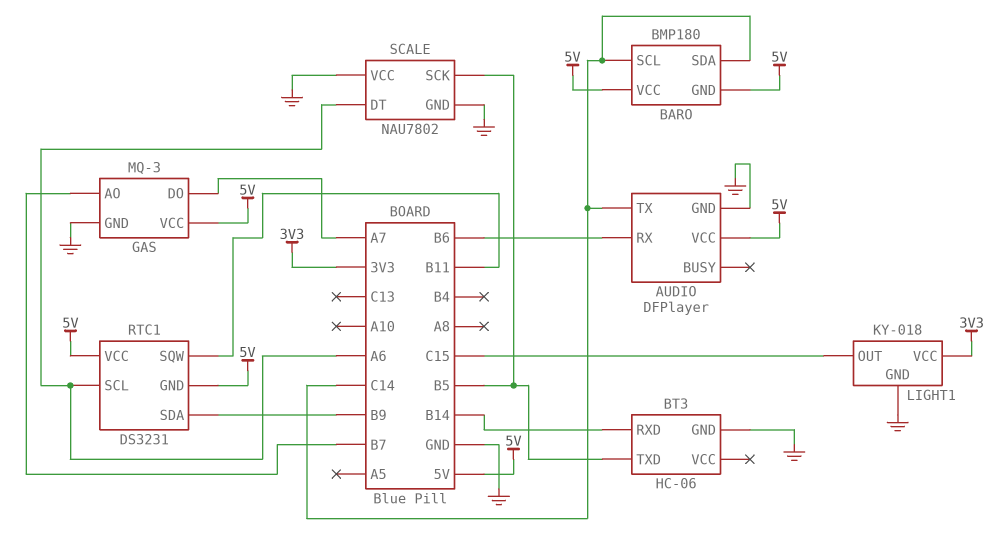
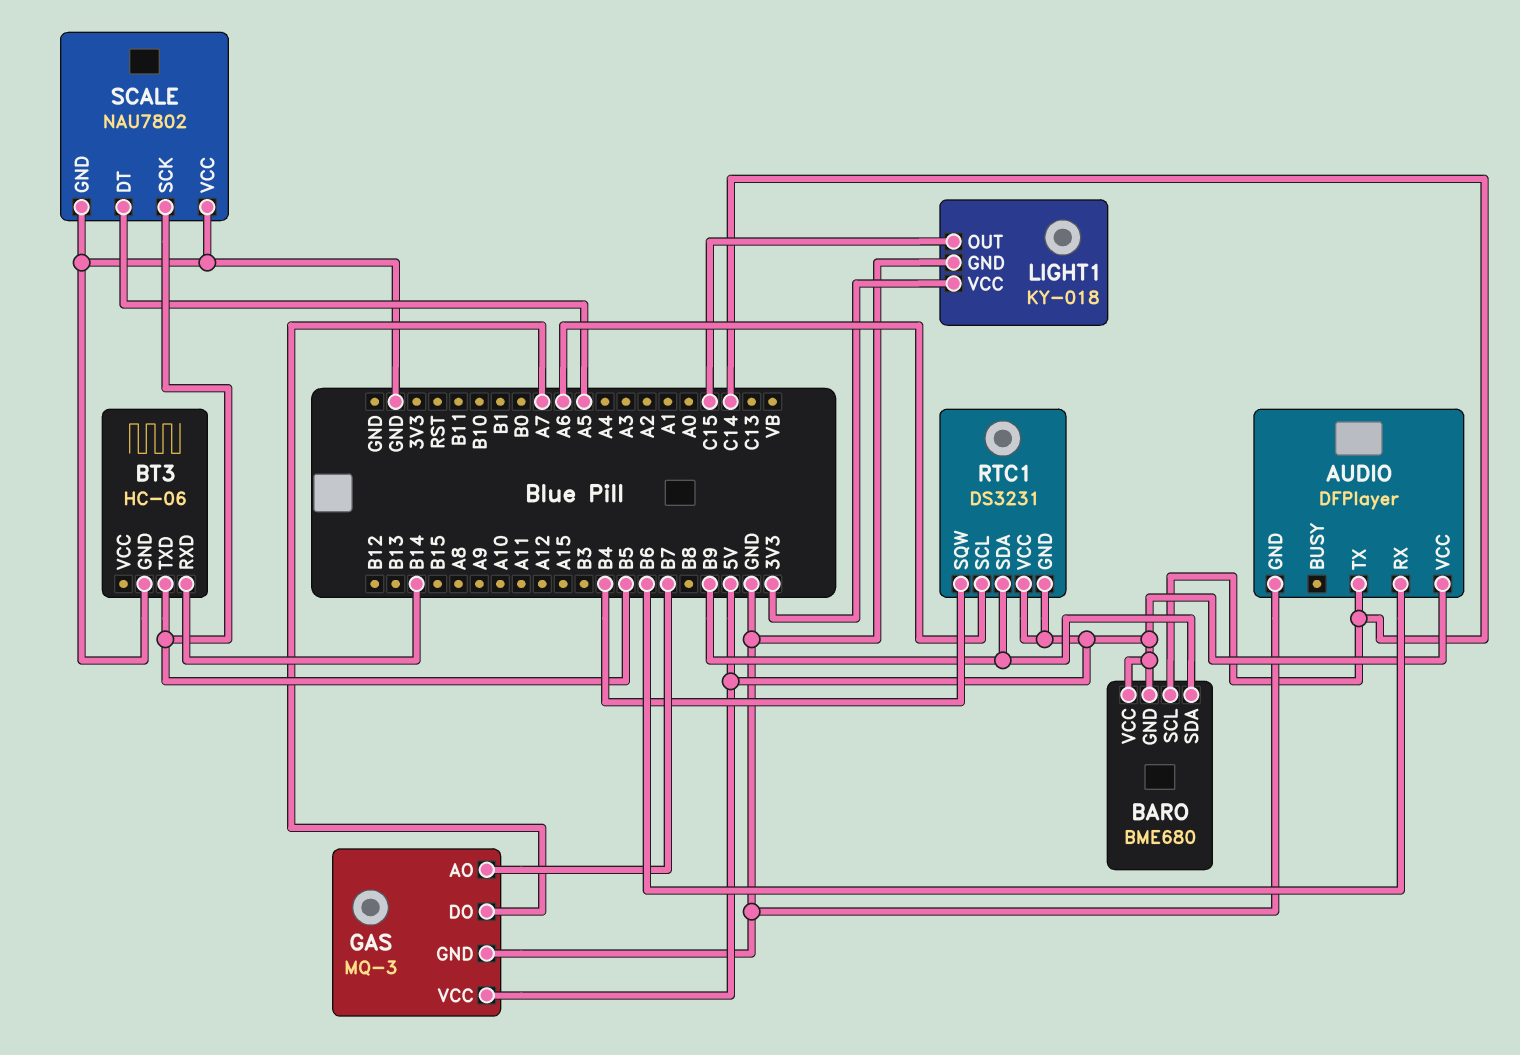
BARO: BMP180 -> BME680
BARO pin SDA: C14 -> B9
RTC1 pin SQW: B11 -> B4
SCALE pin DT: A6 -> A5

